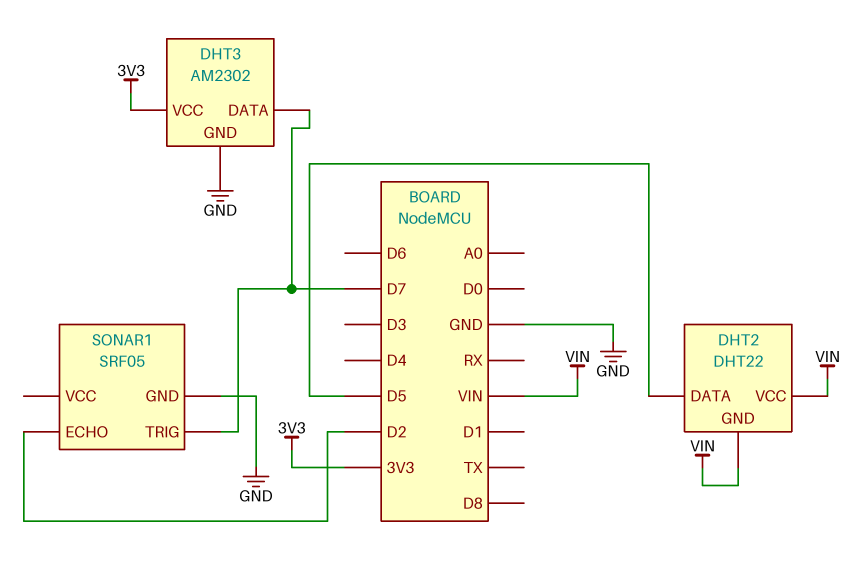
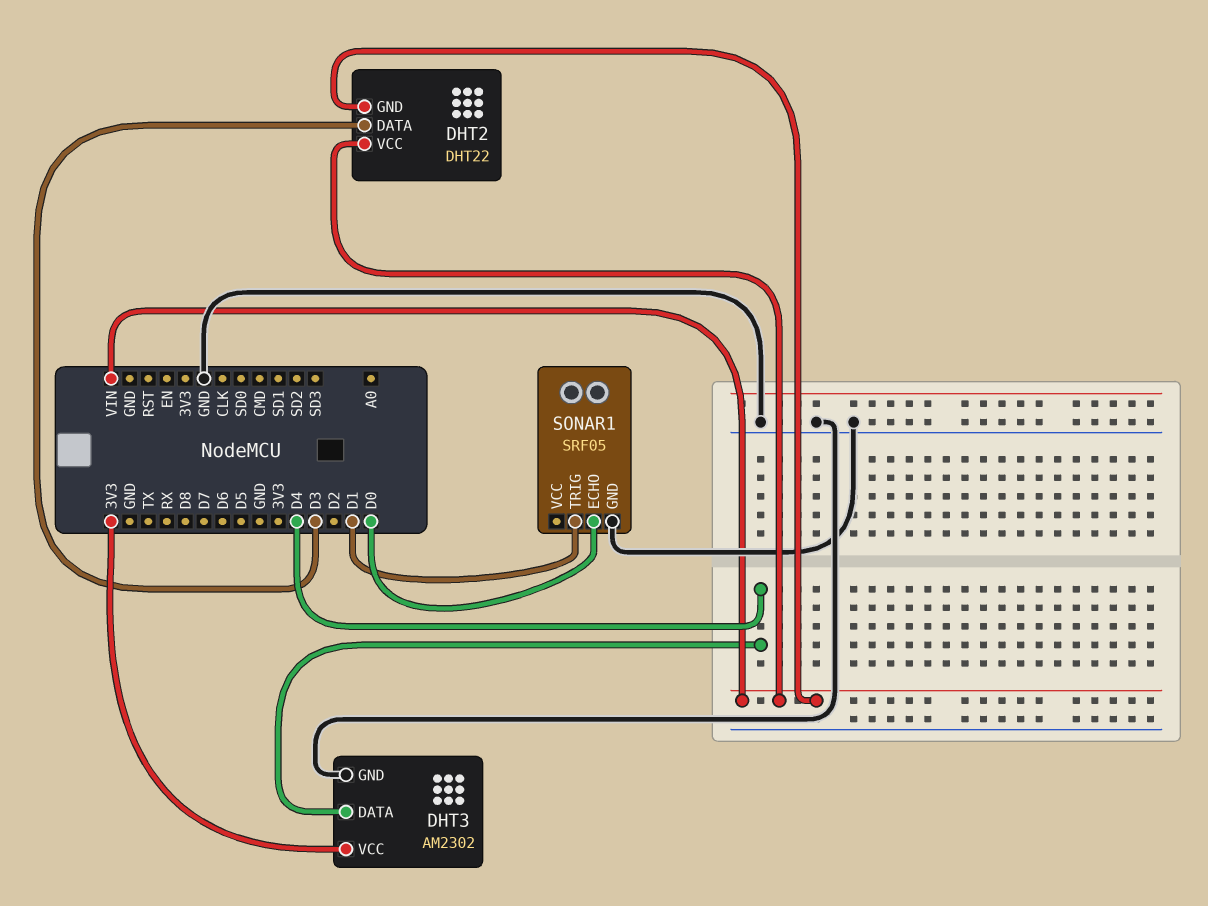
DHT2 pin DATA: D5 -> D3
DHT3 pin DATA: D7 -> D4
SONAR1 pin ECHO: D2 -> D0
SONAR1 pin TRIG: D7 -> D1

